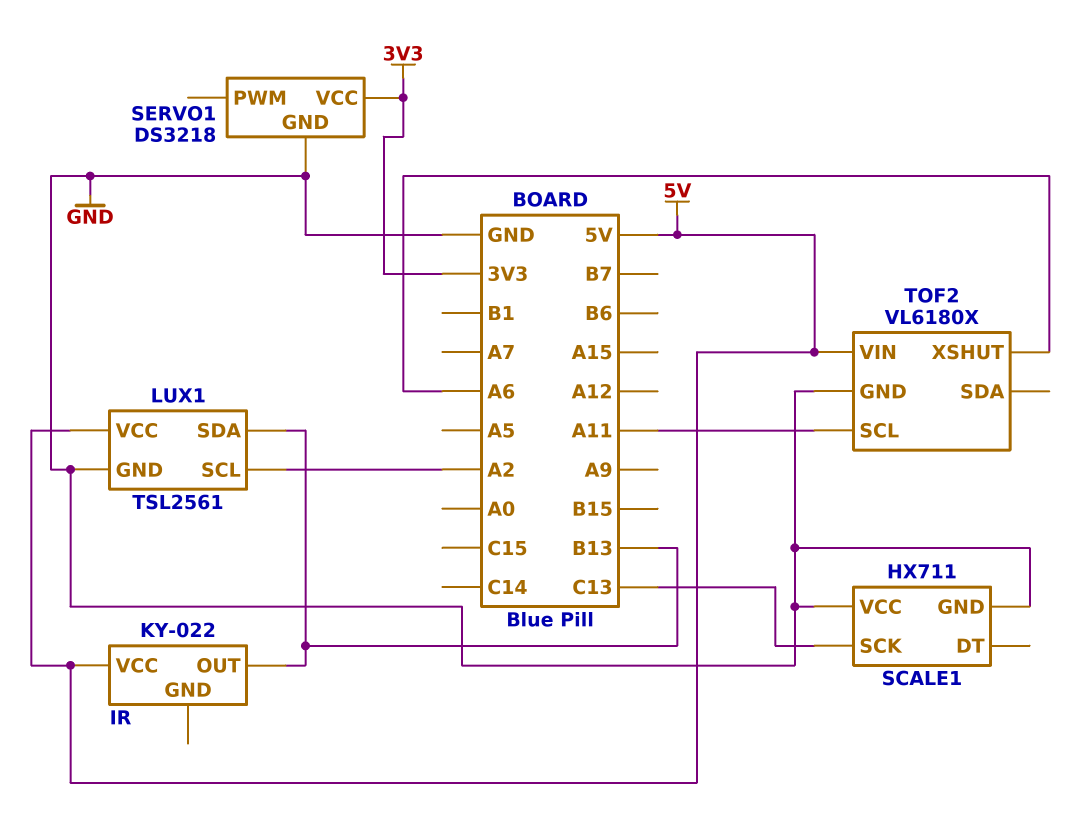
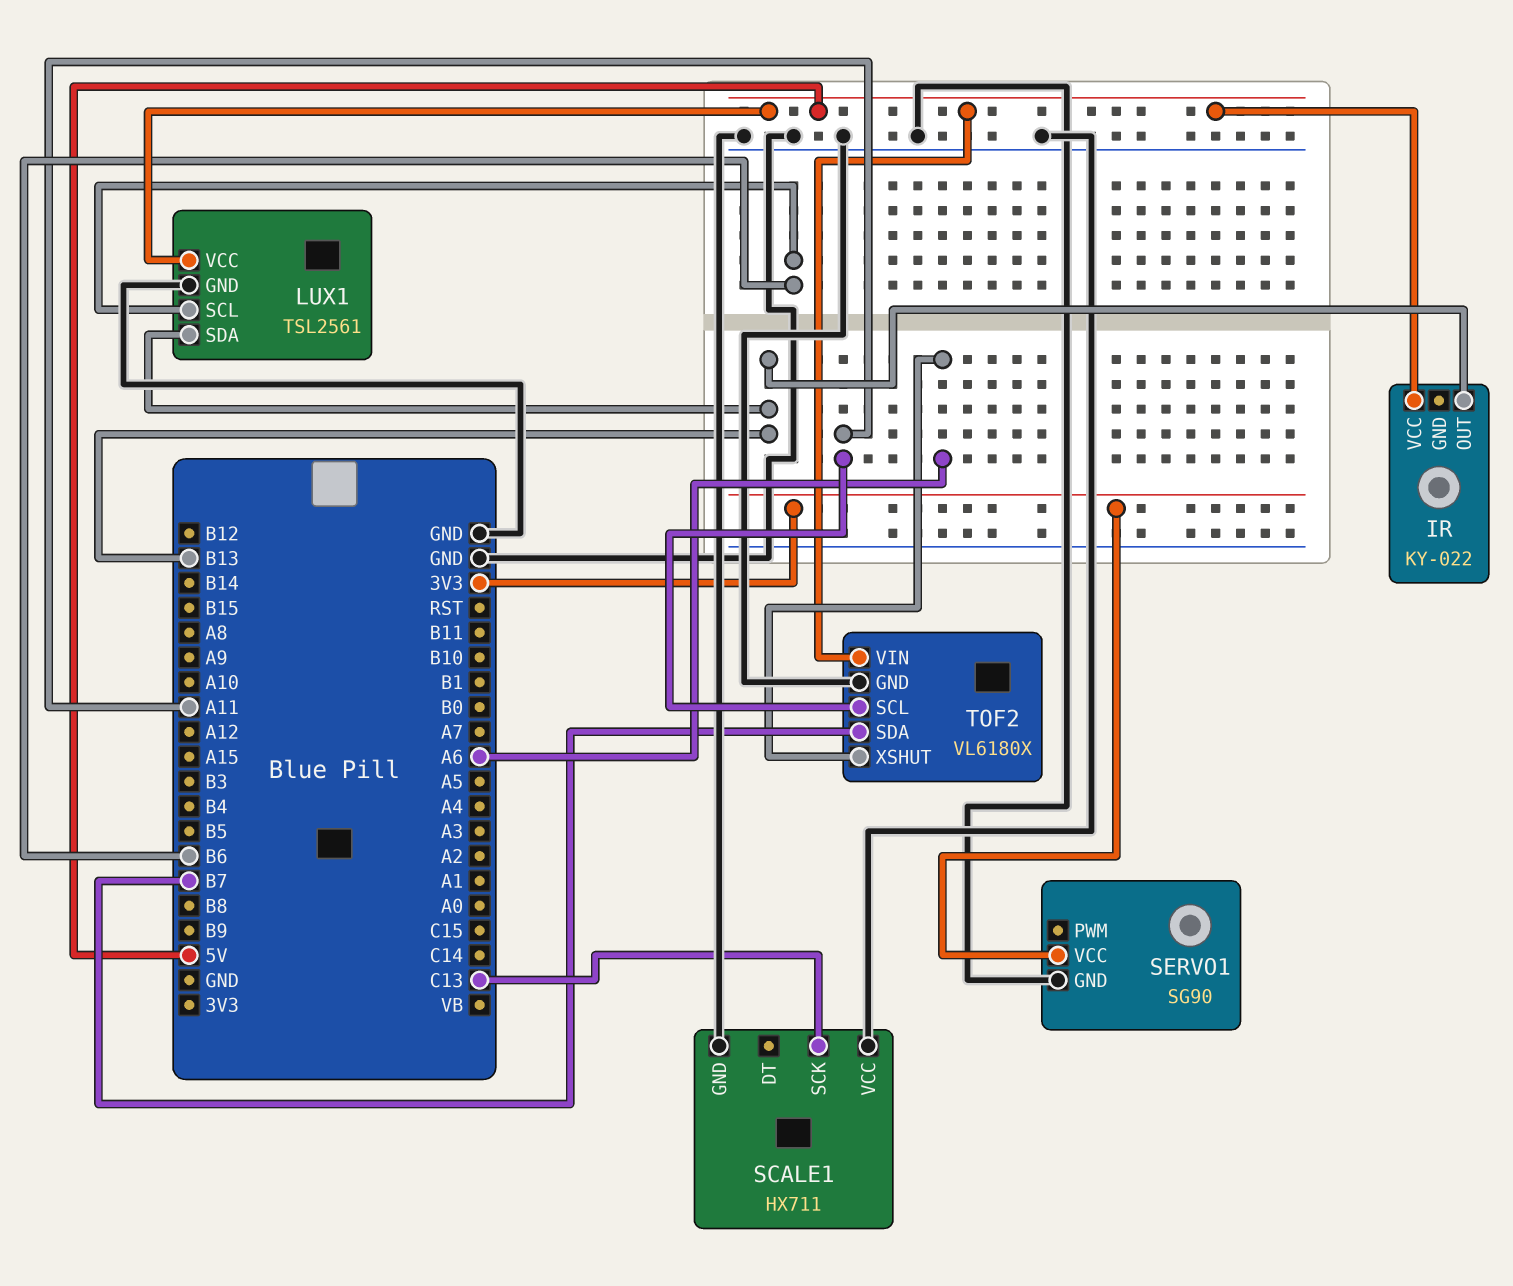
LUX1 pin SCL: A2 -> B6
SERVO1: DS3218 -> SG90
TOF2 pin SDA: none -> B7

